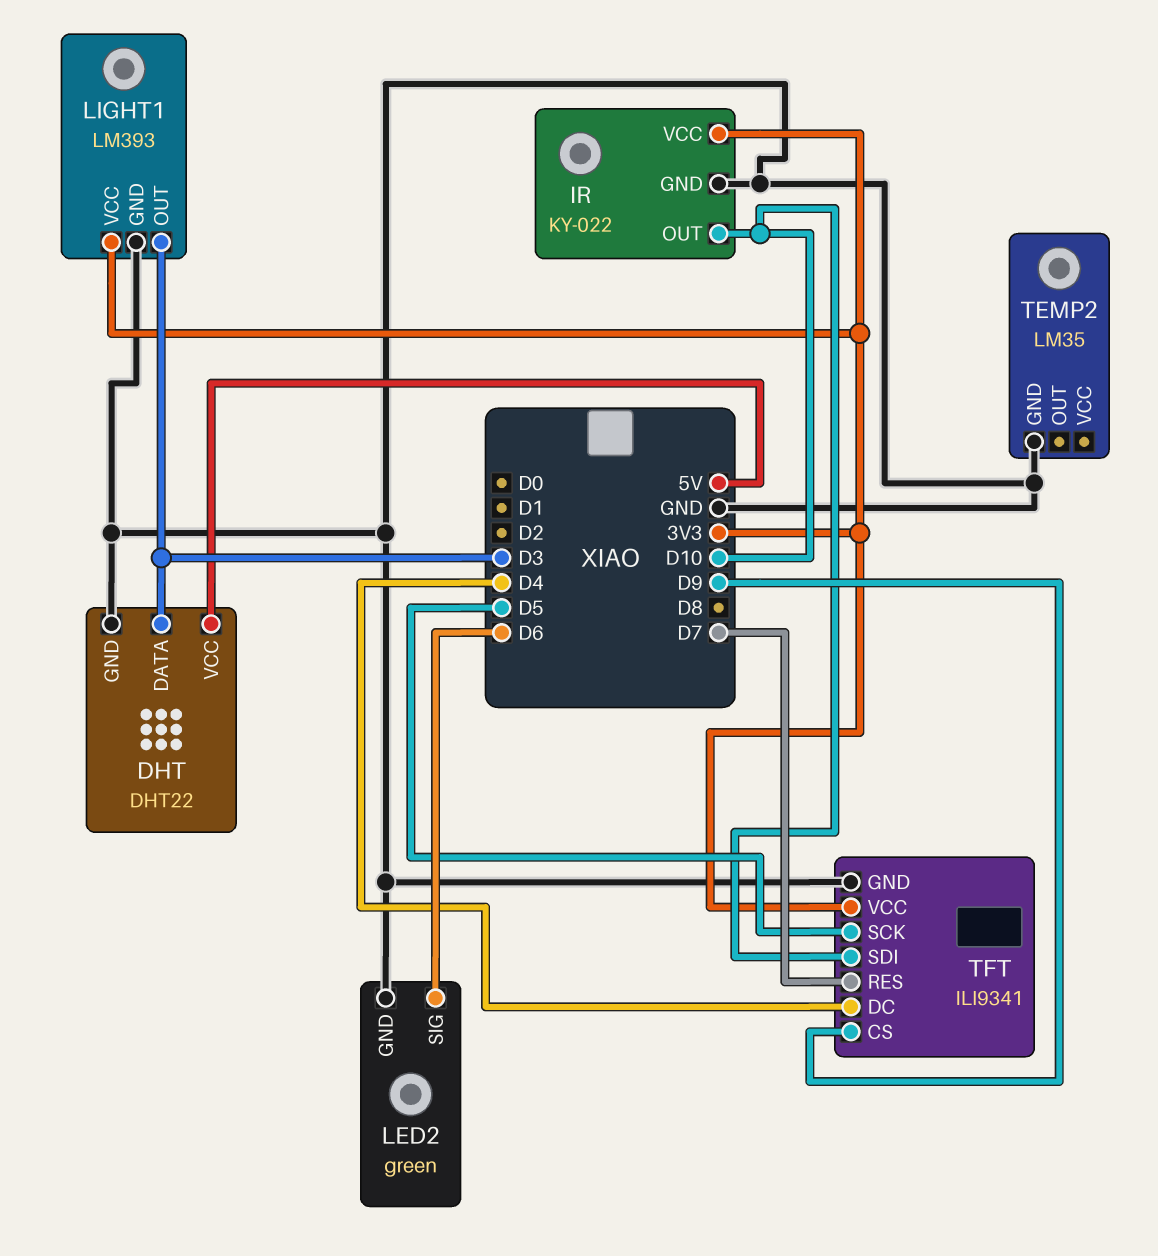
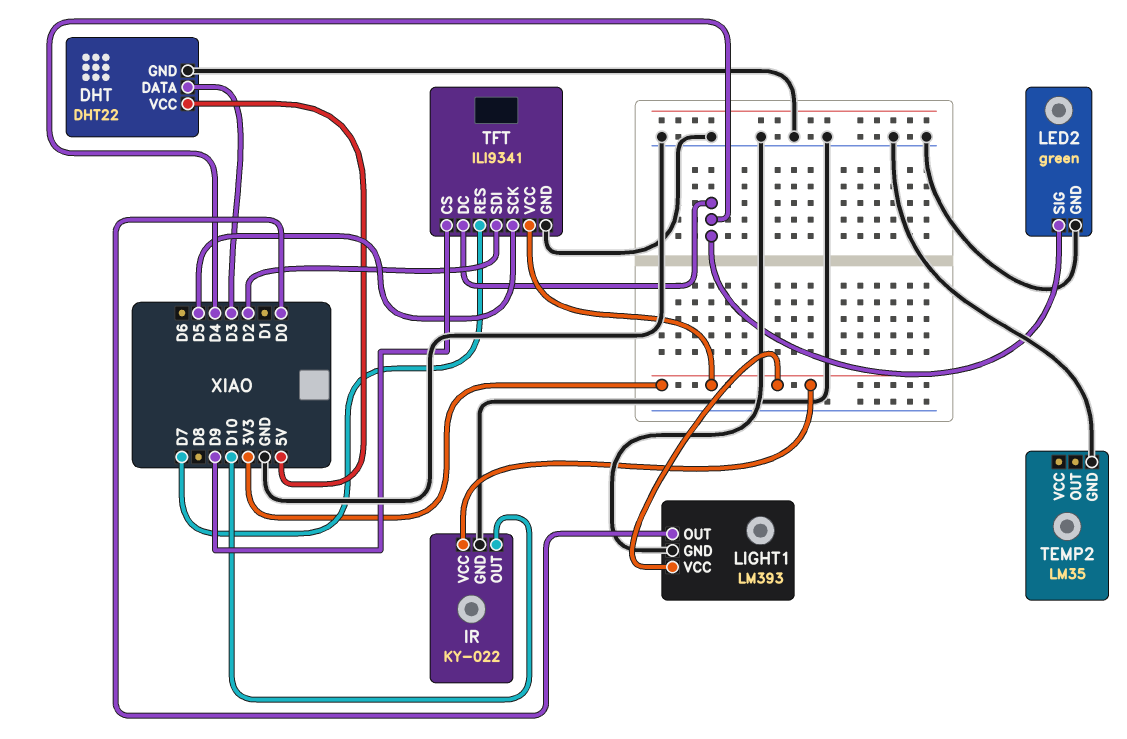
LED2 pin SIG: D6 -> D4
LIGHT1 pin OUT: D3 -> D0
TFT pin SDI: D10 -> D2

